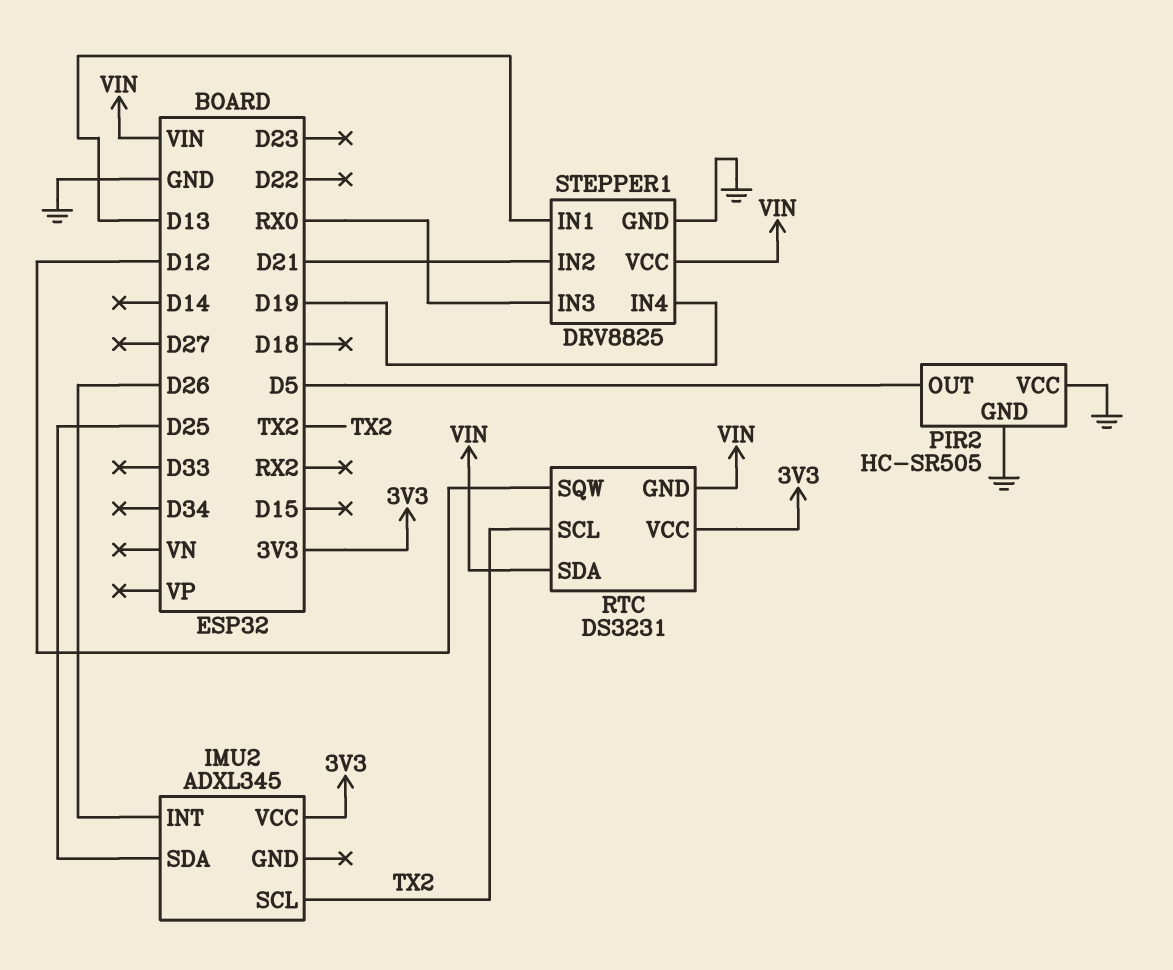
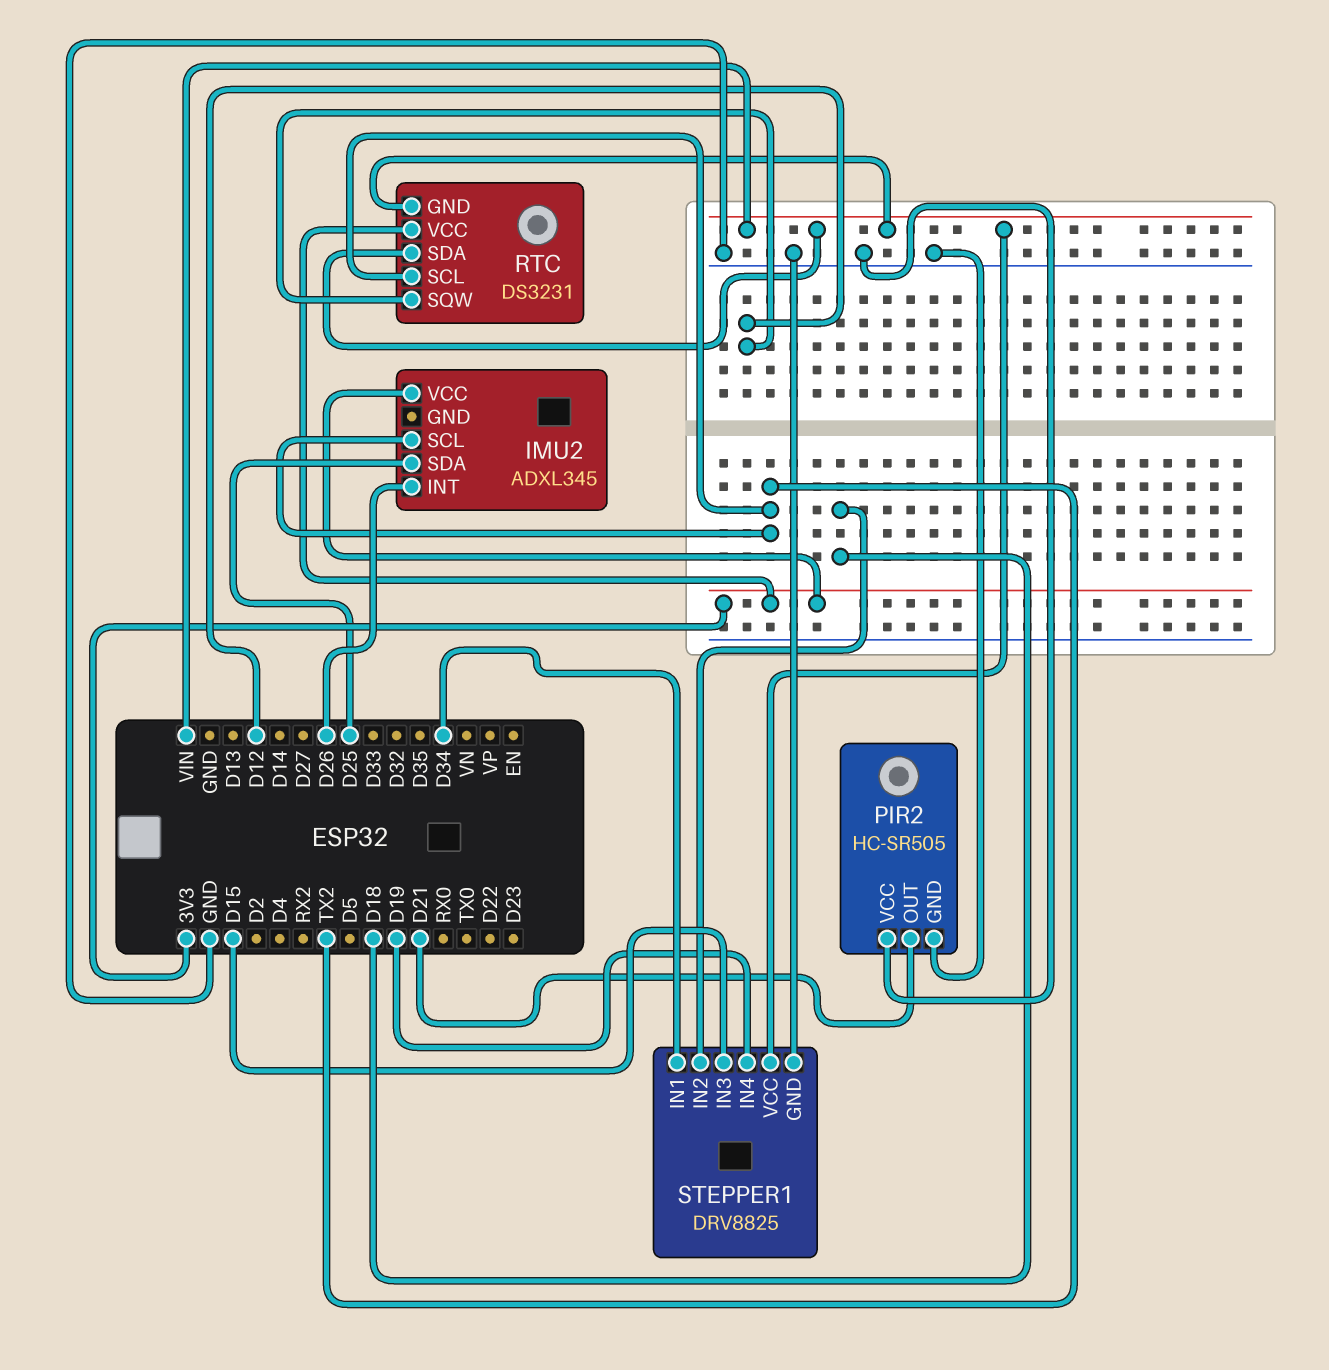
PIR2 pin OUT: D5 -> D21
STEPPER1 pin IN1: D13 -> D34
STEPPER1 pin IN2: D21 -> D18
STEPPER1 pin IN3: RX0 -> D15

